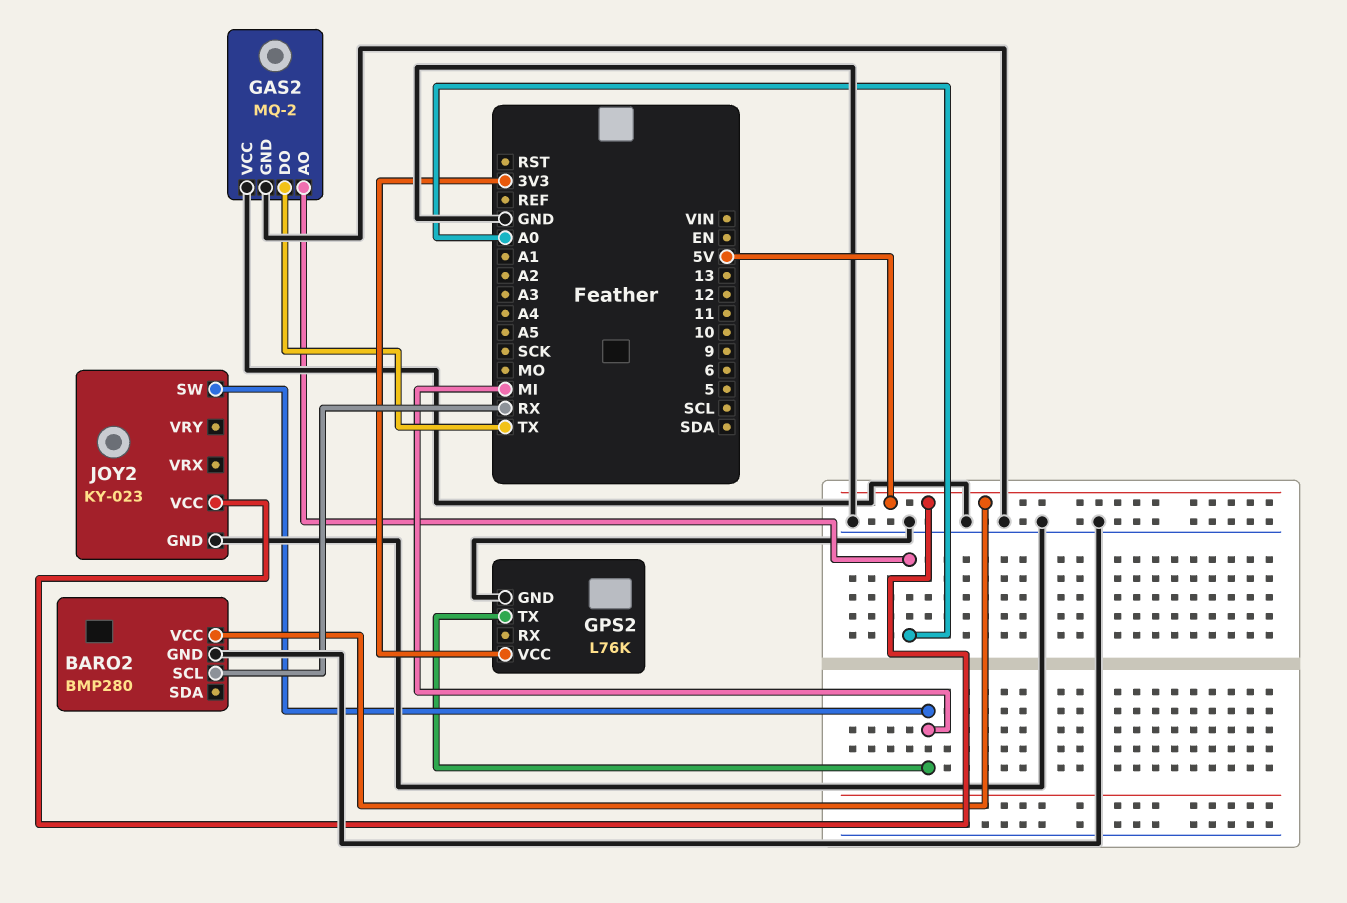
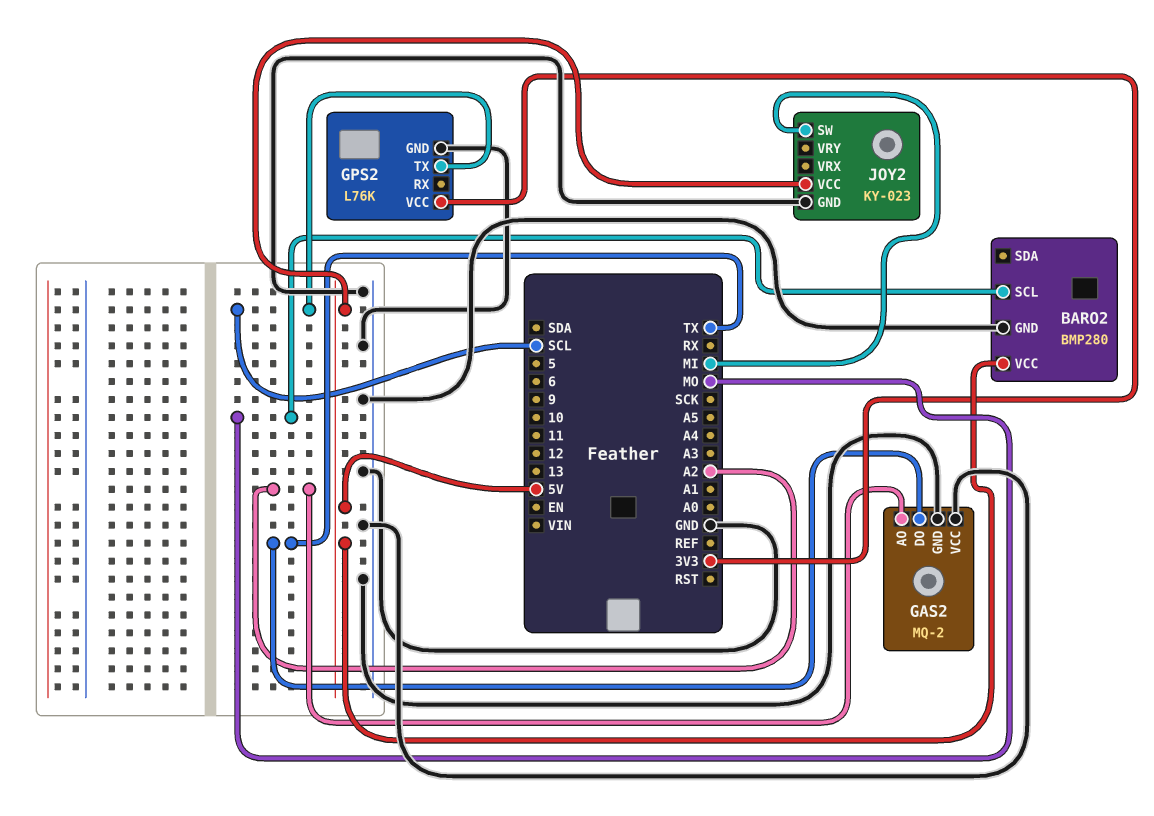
BARO2 pin SCL: RX -> MO
GAS2 pin AO: A0 -> A2
GPS2 pin TX: MI -> SCL

